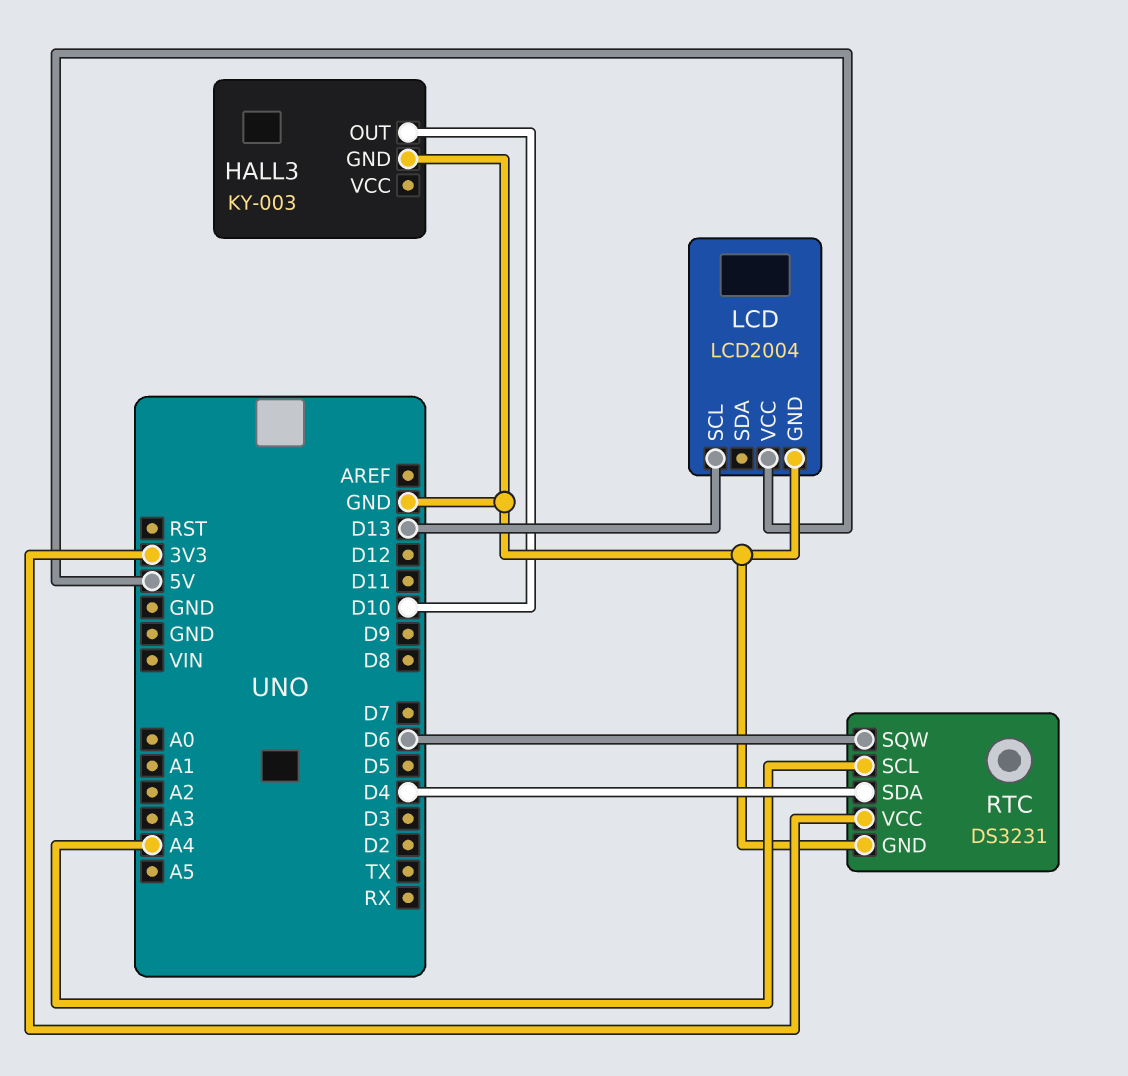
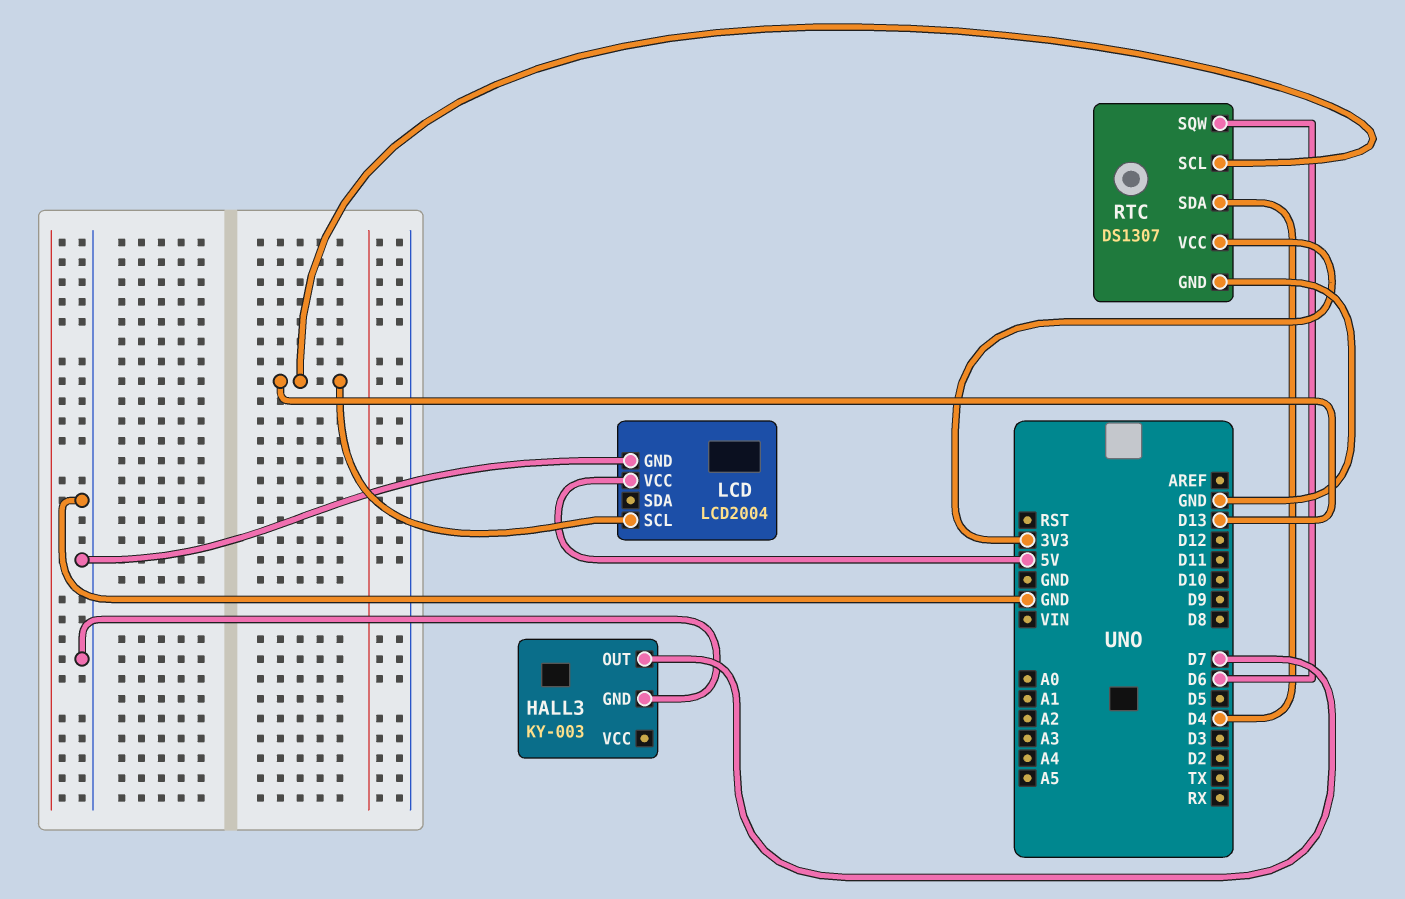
HALL3 pin OUT: D10 -> D7
RTC: DS3231 -> DS1307
RTC pin SCL: A4 -> D13

